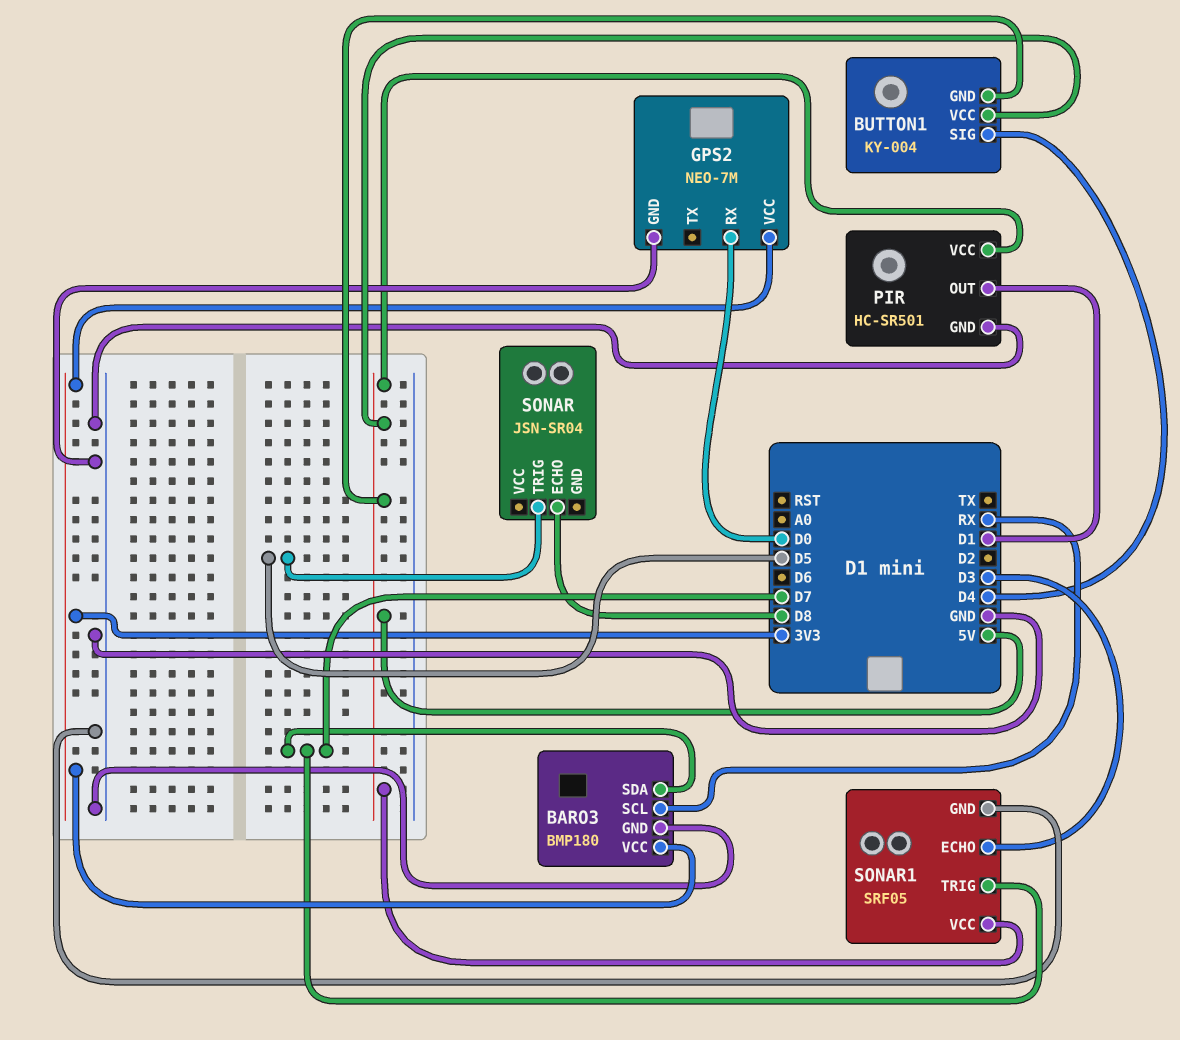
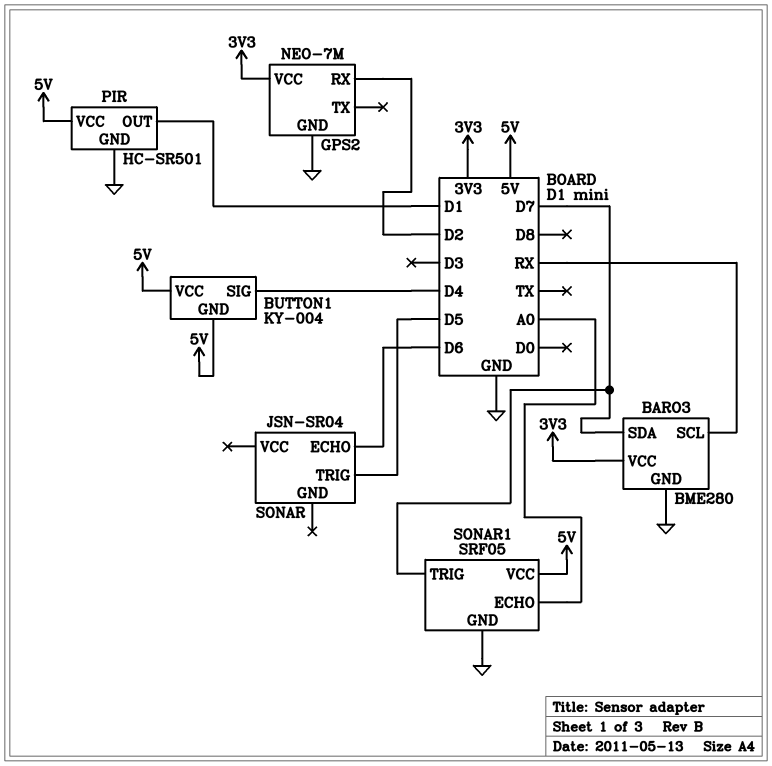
BARO3: BMP180 -> BME280
GPS2 pin RX: D0 -> D2
SONAR pin ECHO: D8 -> D6
SONAR1 pin ECHO: D3 -> A0

